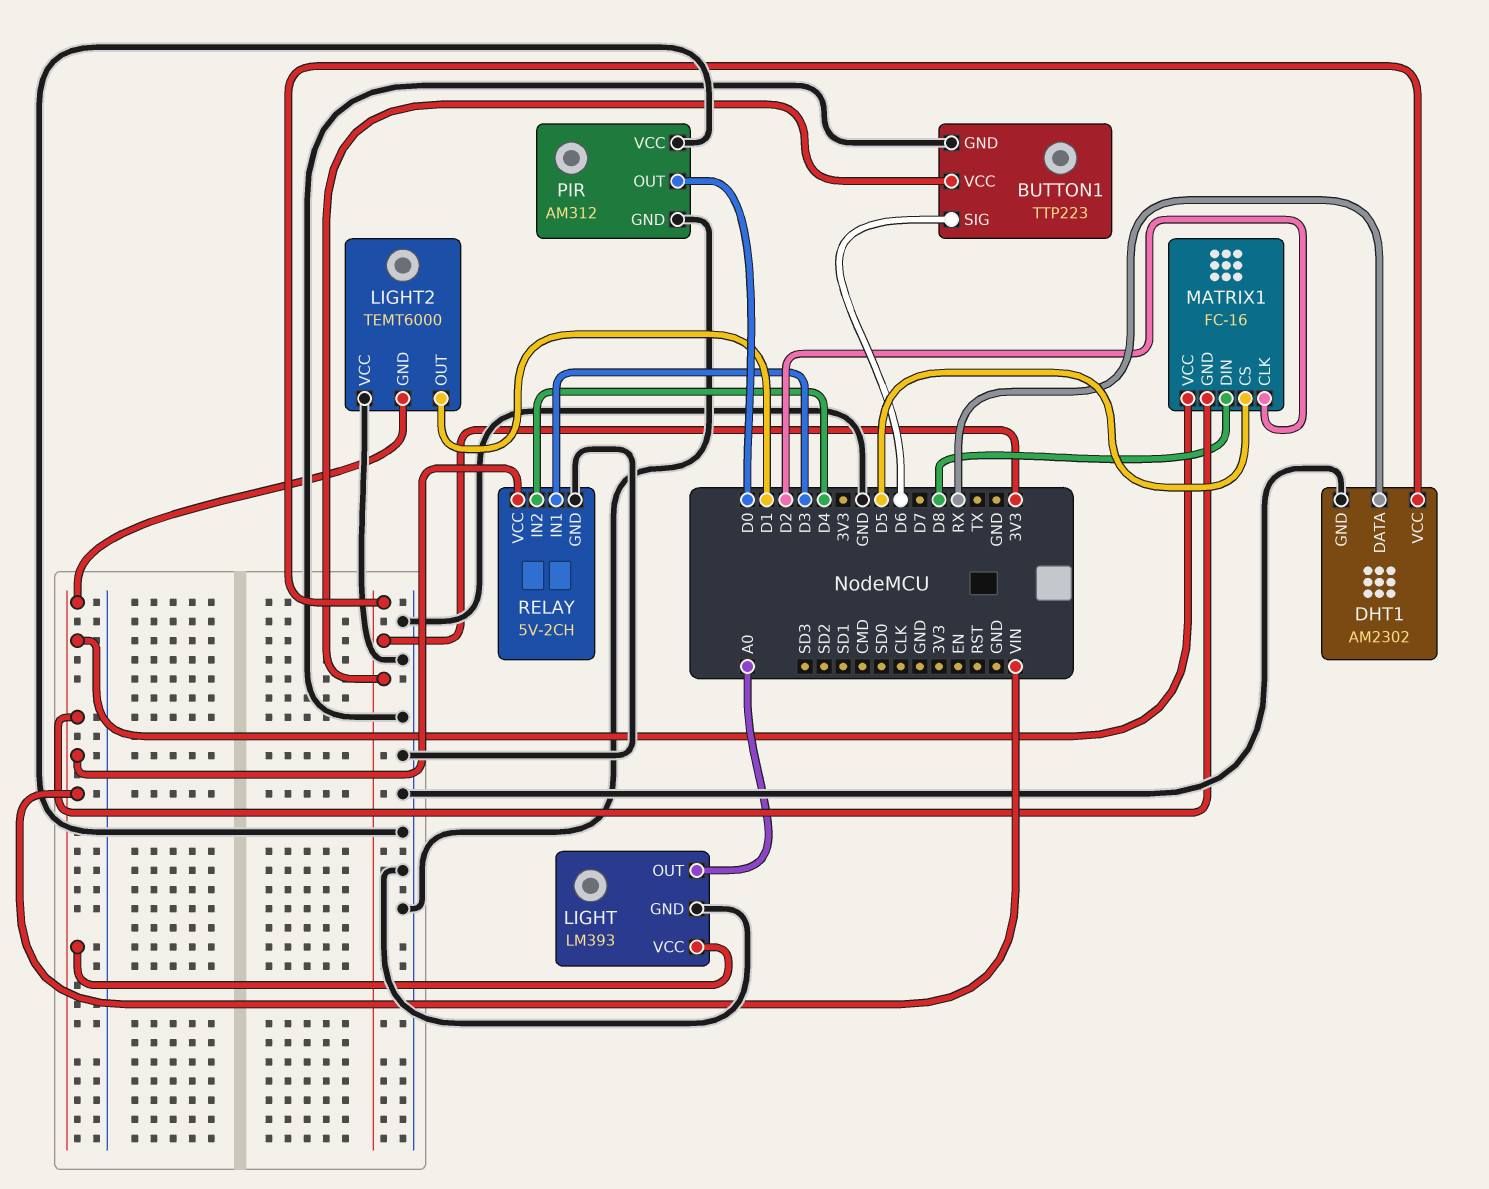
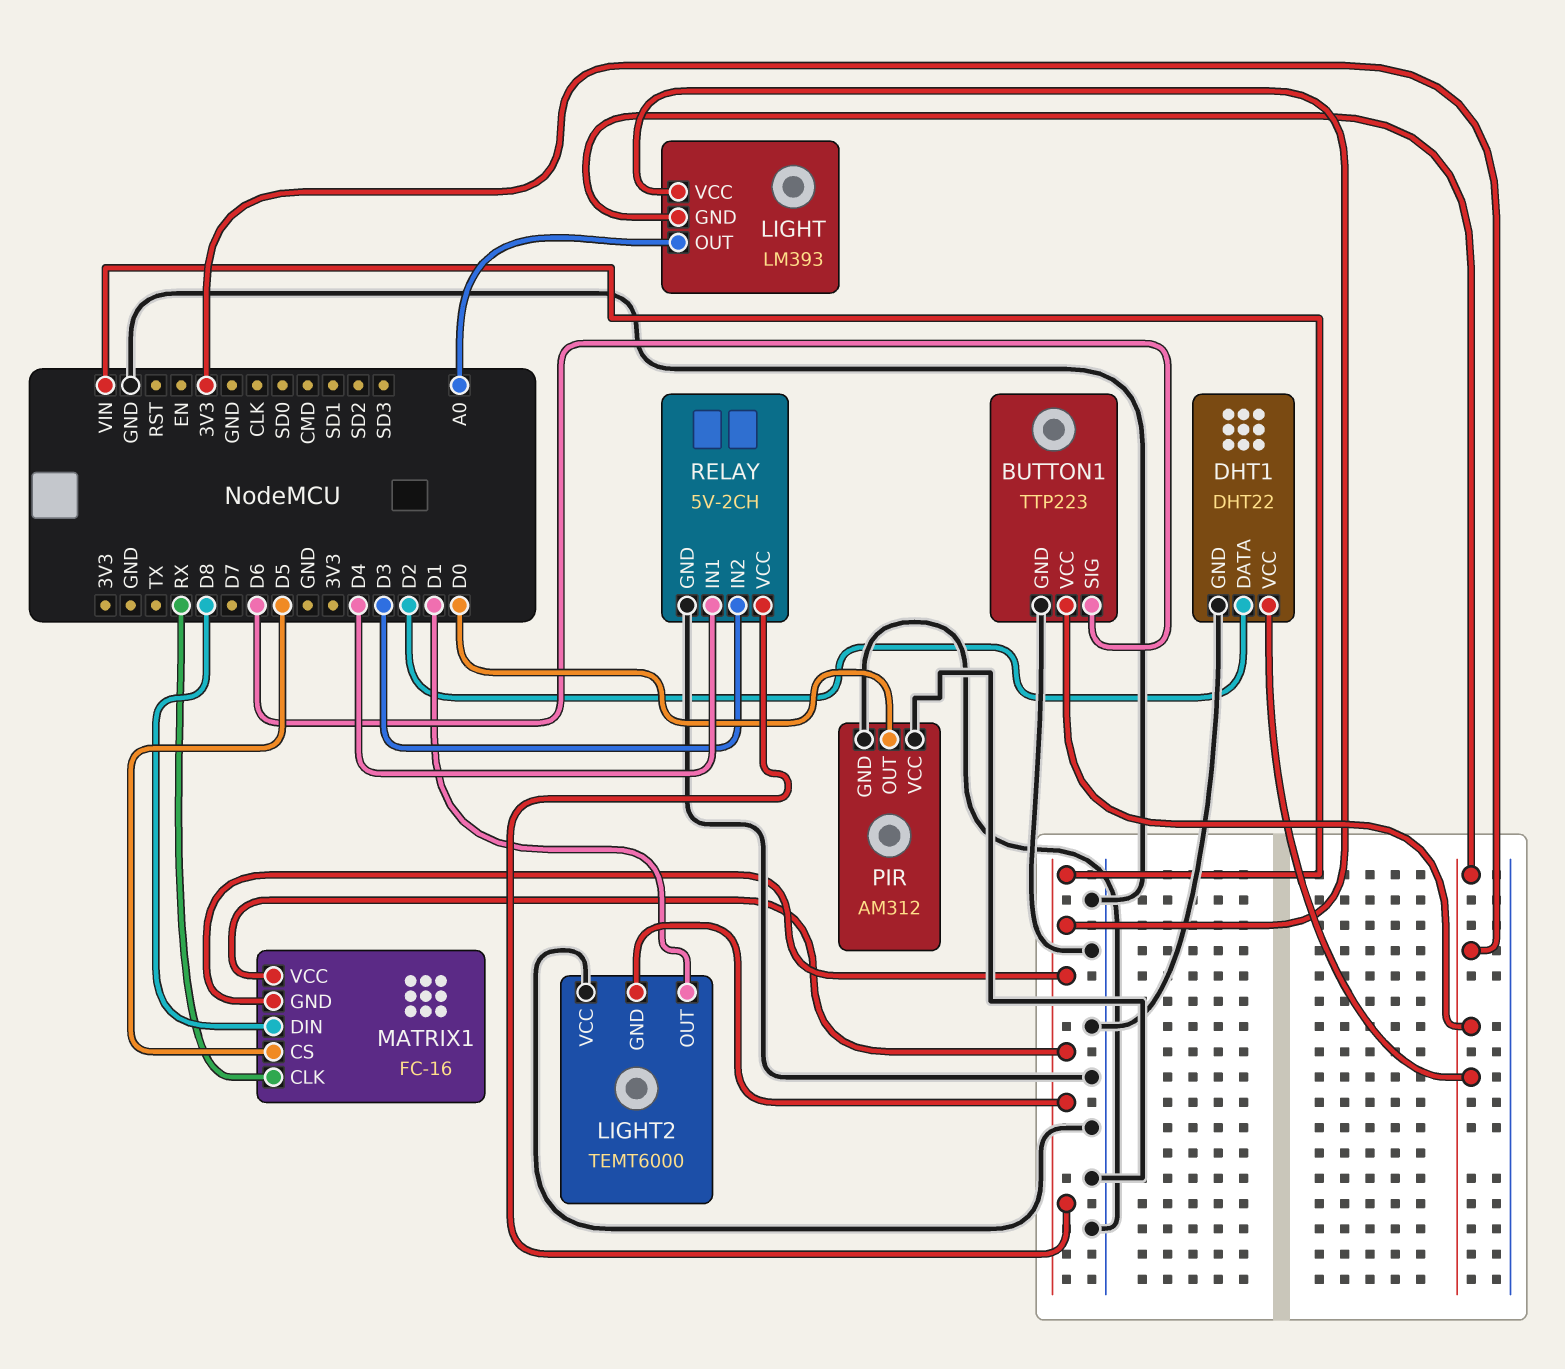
DHT1: AM2302 -> DHT22
DHT1 pin DATA: RX -> D2
LIGHT pin GND: GND -> 3V3
MATRIX1 pin CLK: D2 -> RX
RELAY pin IN1: D3 -> D4
RELAY pin IN2: D4 -> D3

